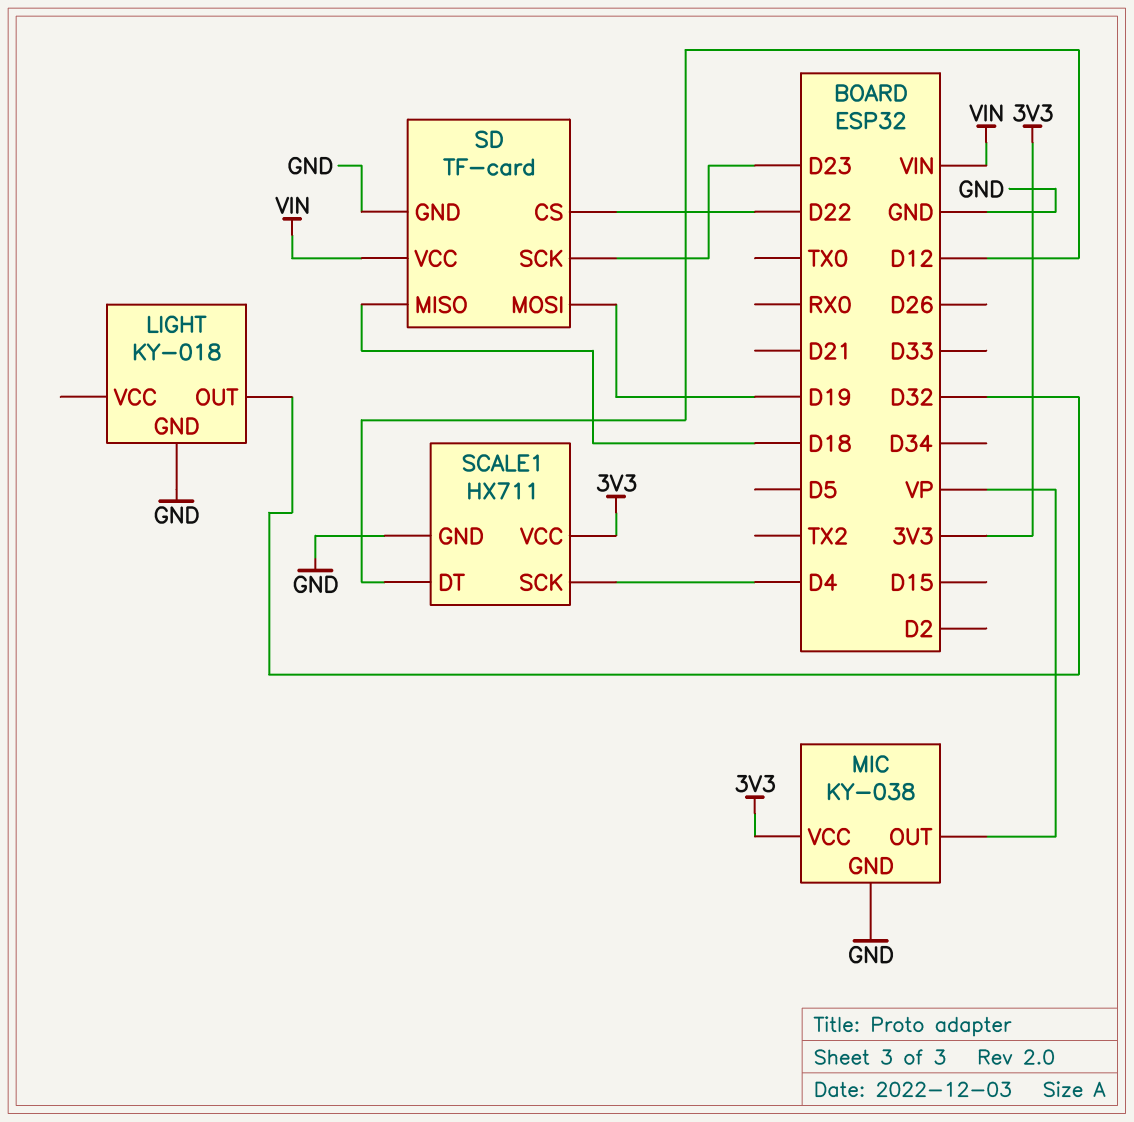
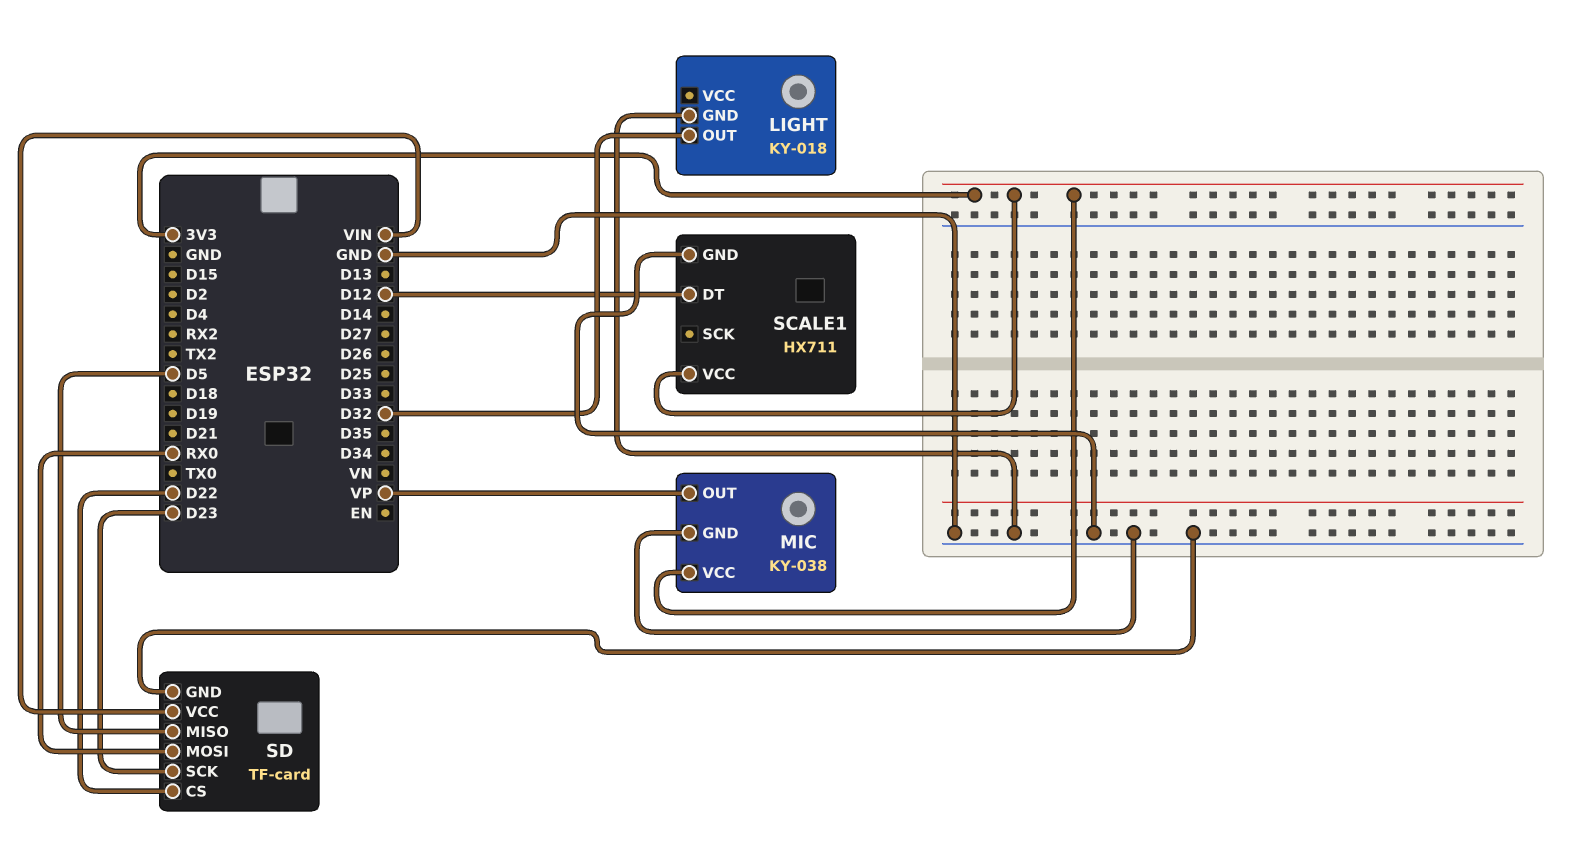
SCALE1 pin SCK: D4 -> none
SD pin MISO: D18 -> D5
SD pin MOSI: D19 -> RX0

